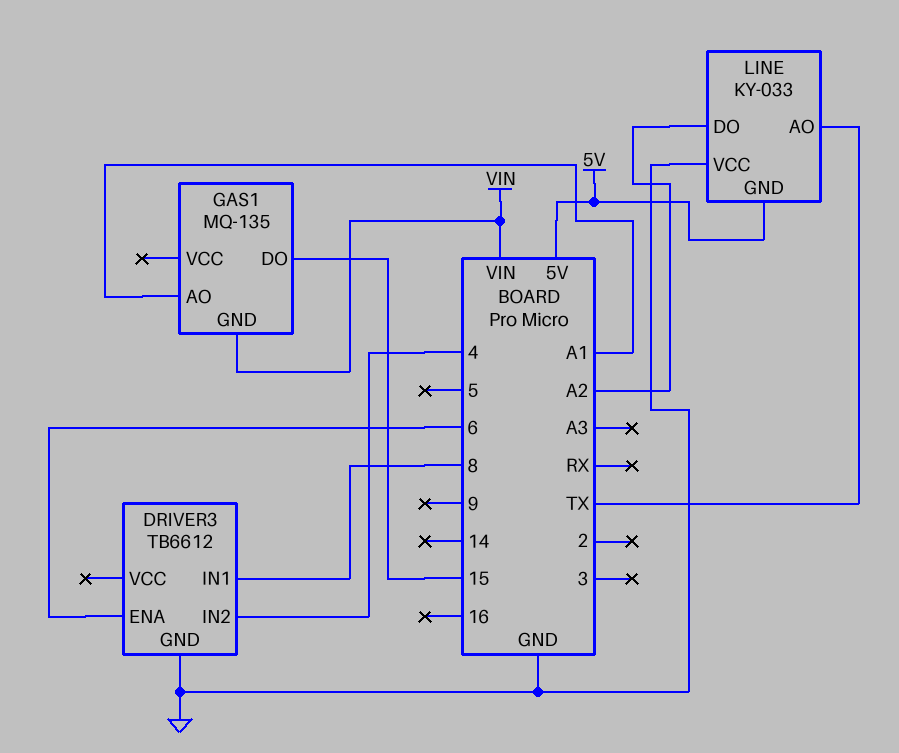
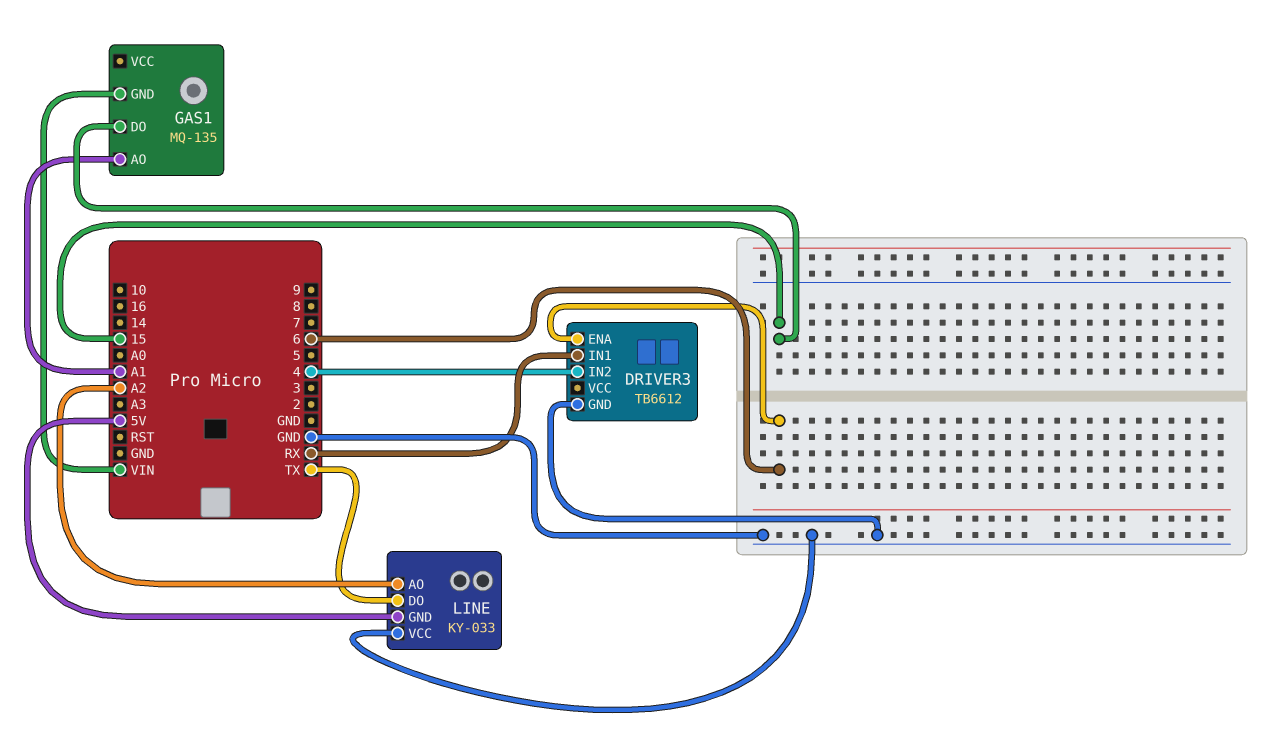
DRIVER3 pin IN1: 8 -> RX
LINE pin AO: TX -> A2
LINE pin DO: A2 -> TX

